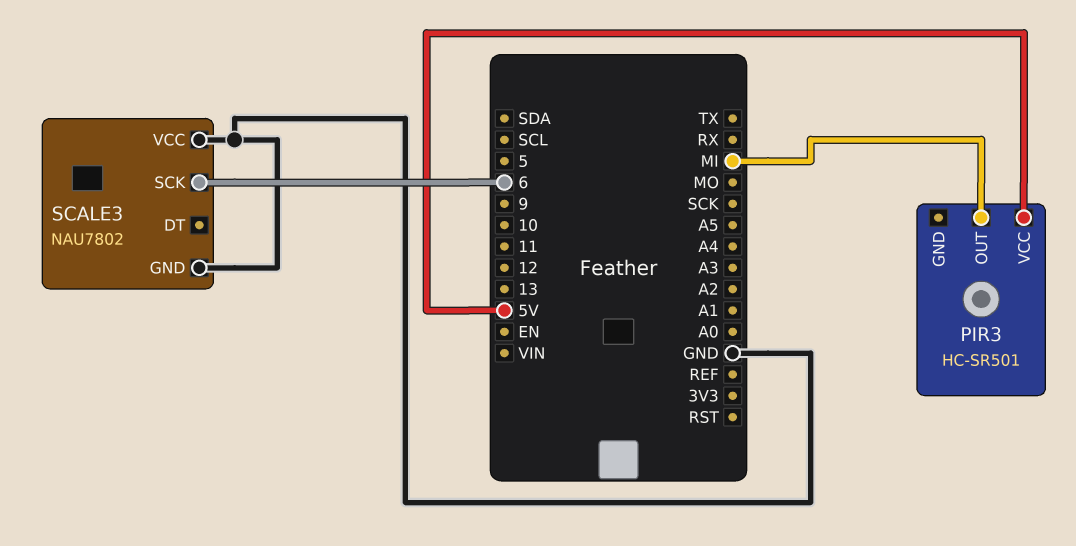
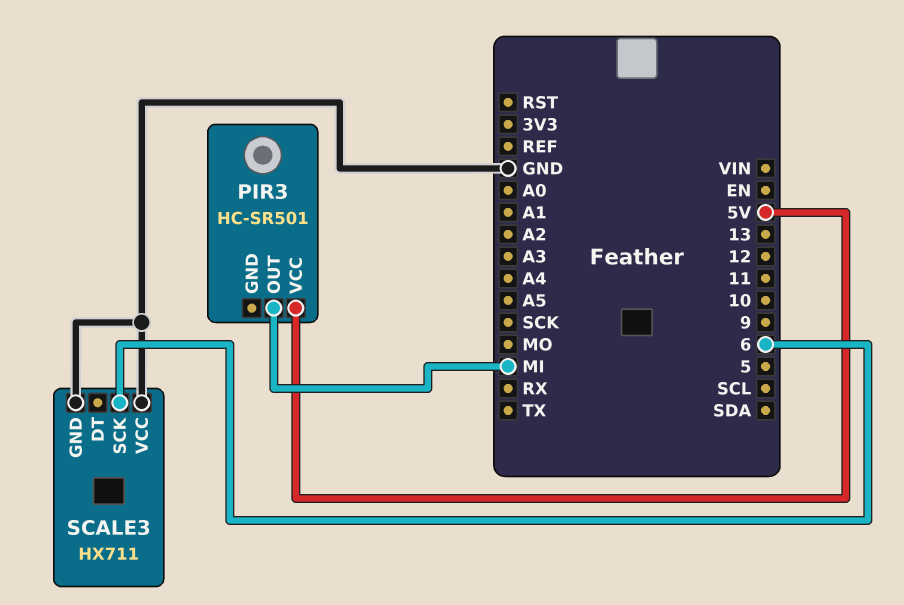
SCALE3: NAU7802 -> HX711

